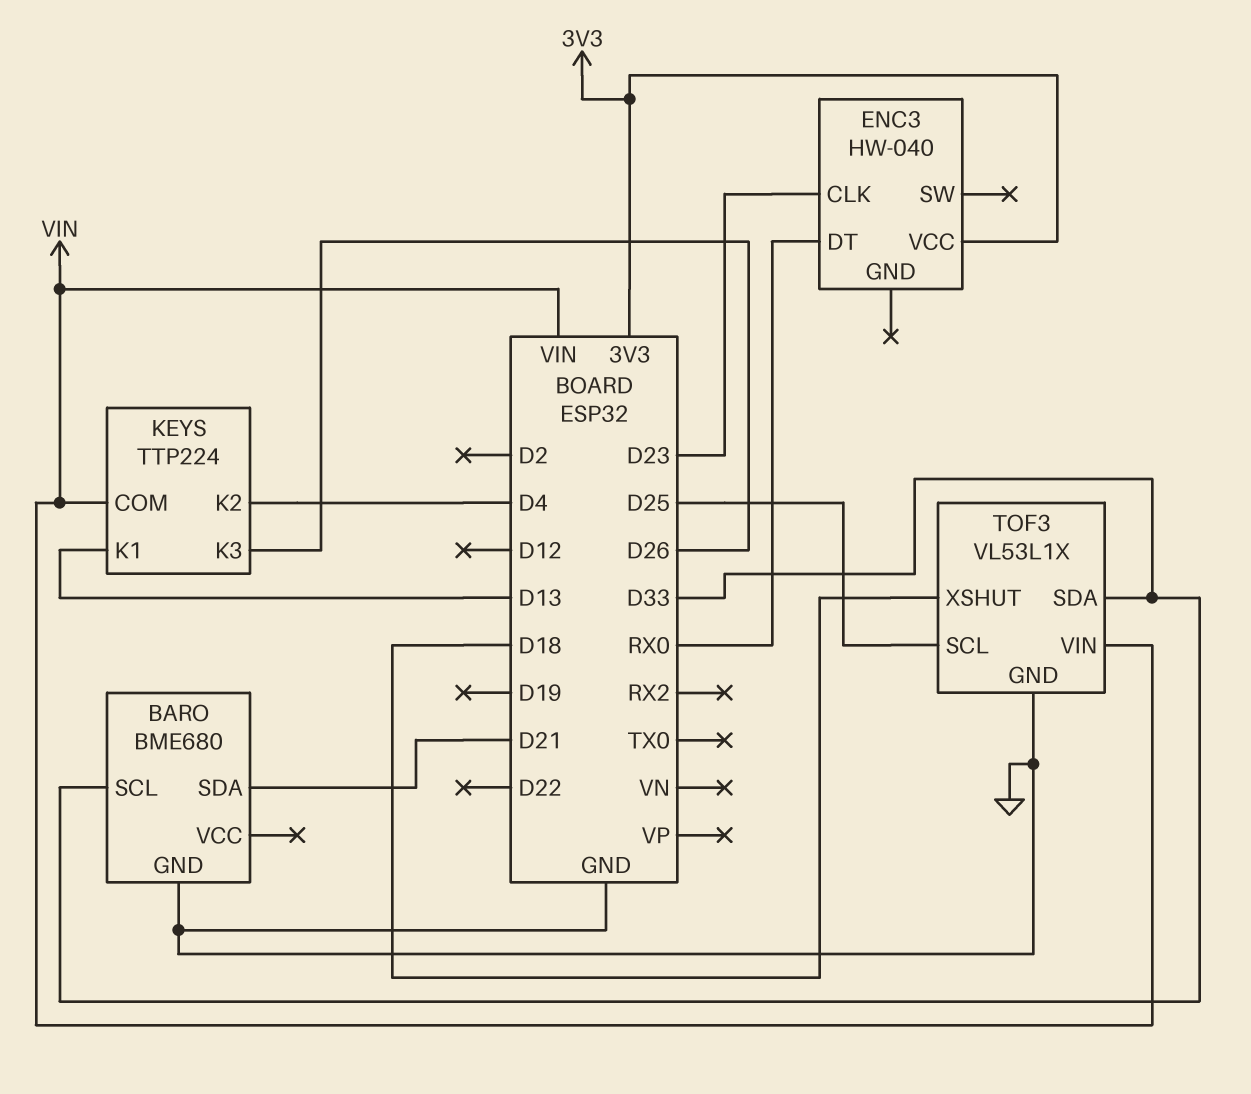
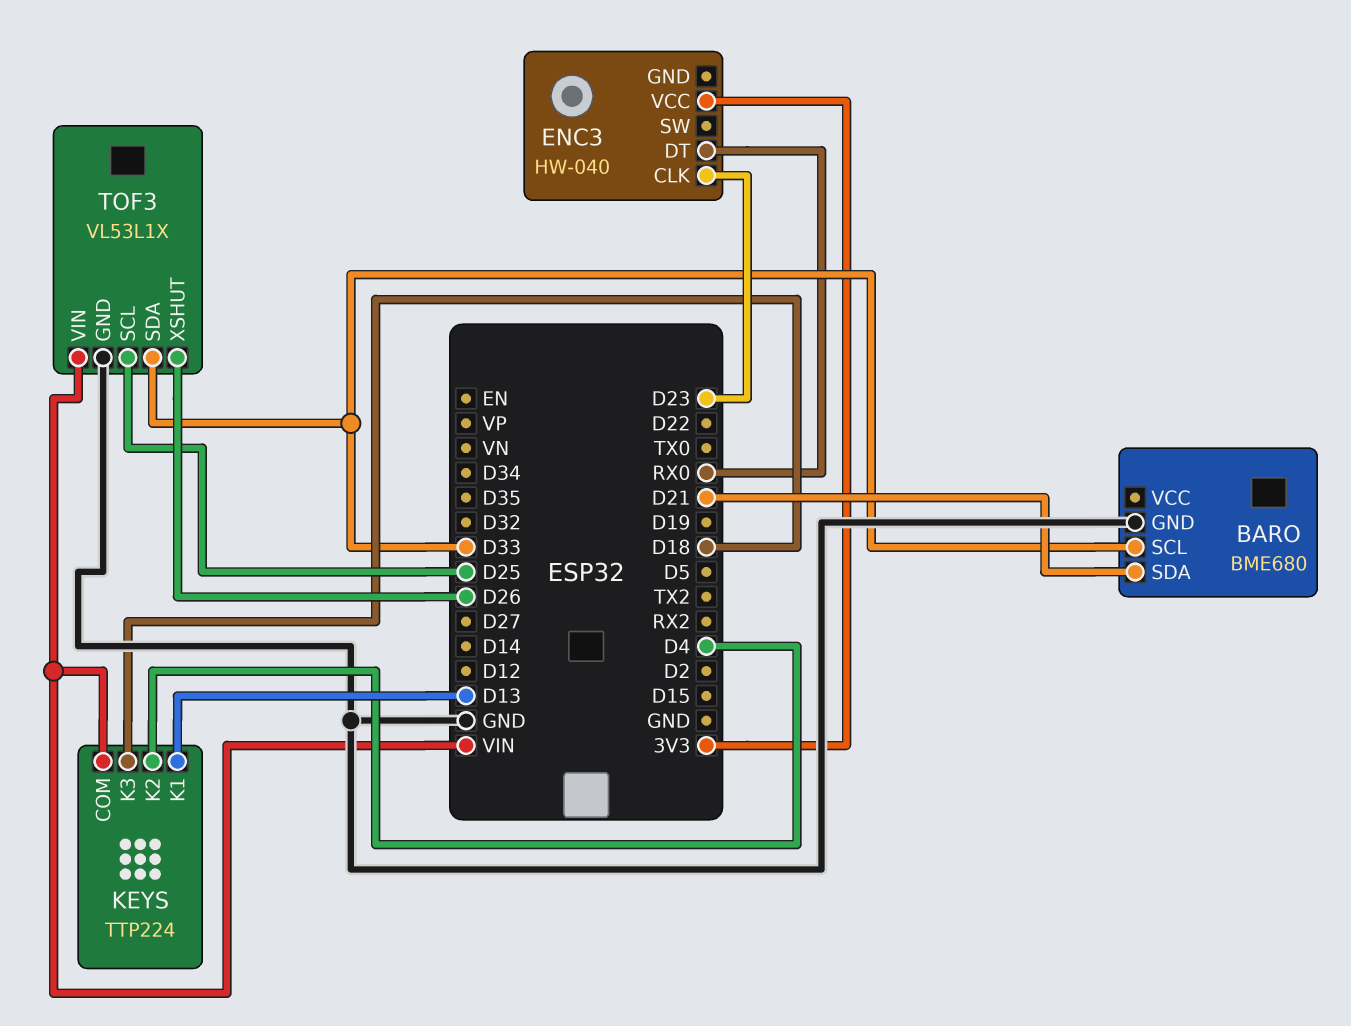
KEYS pin K3: D26 -> D18
TOF3 pin XSHUT: D18 -> D26

